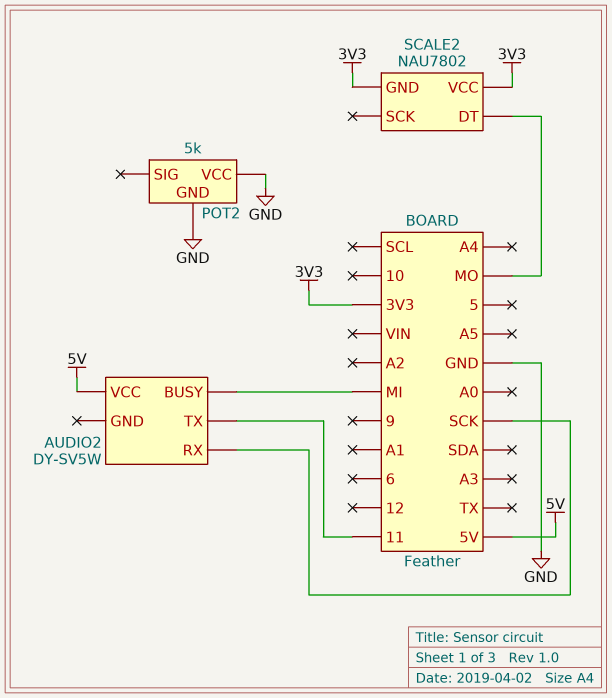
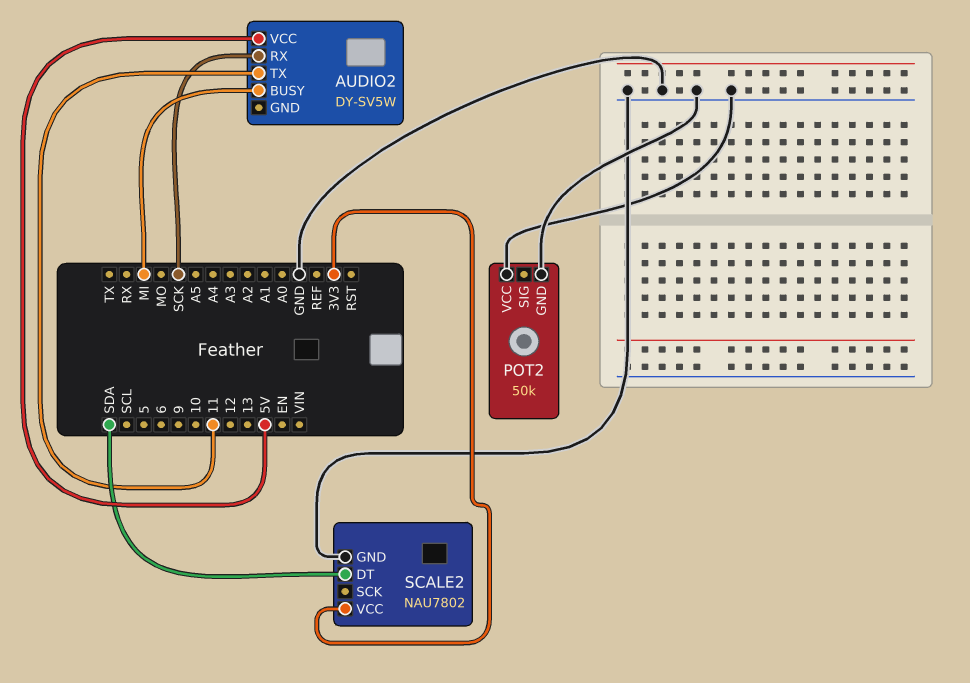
POT2: 5k -> 50k
SCALE2 pin DT: MO -> SDA
SCALE2 pin GND: 3V3 -> GND

